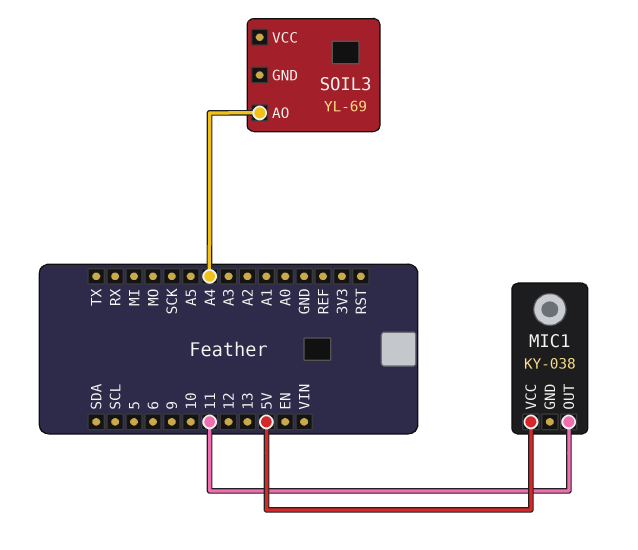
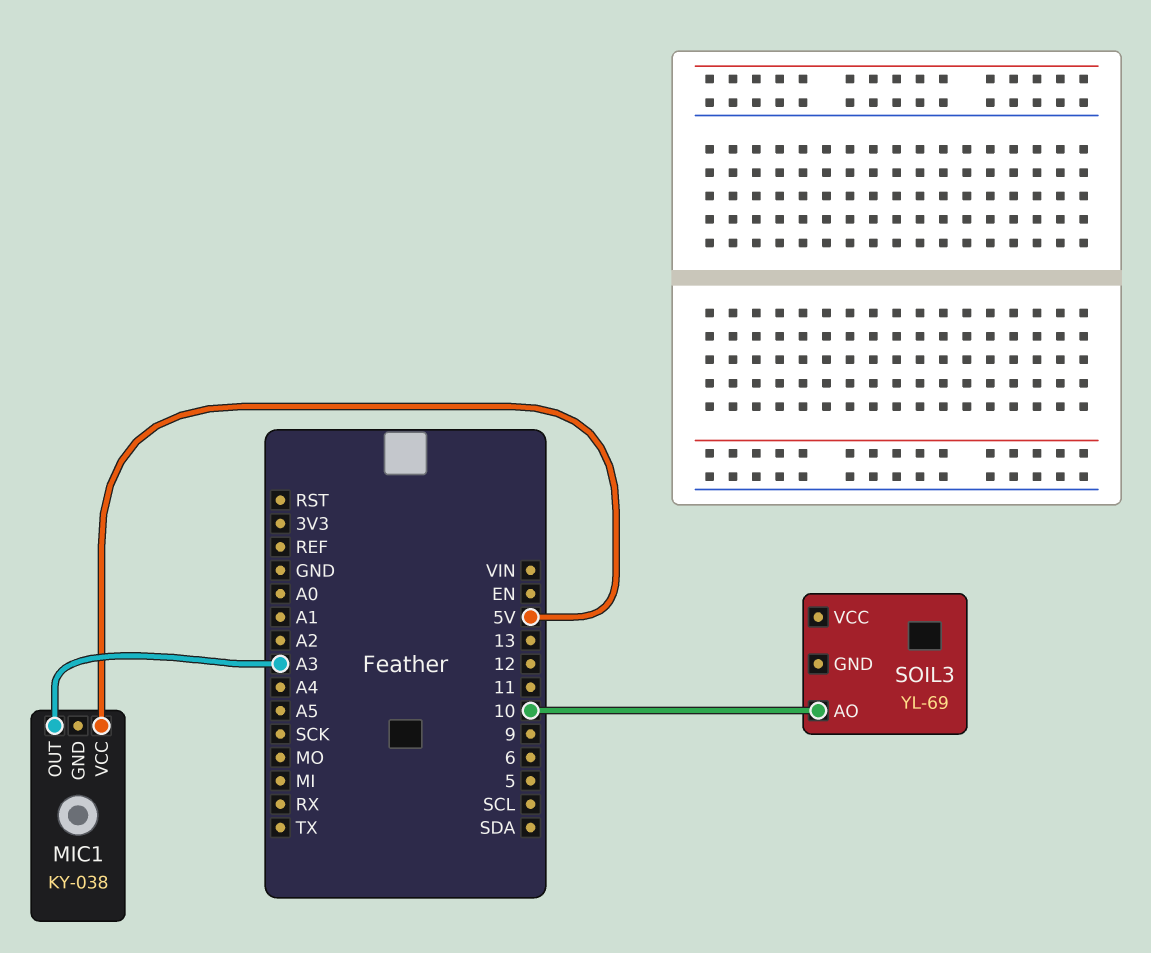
MIC1 pin OUT: 11 -> A3
SOIL3 pin AO: A4 -> 10

